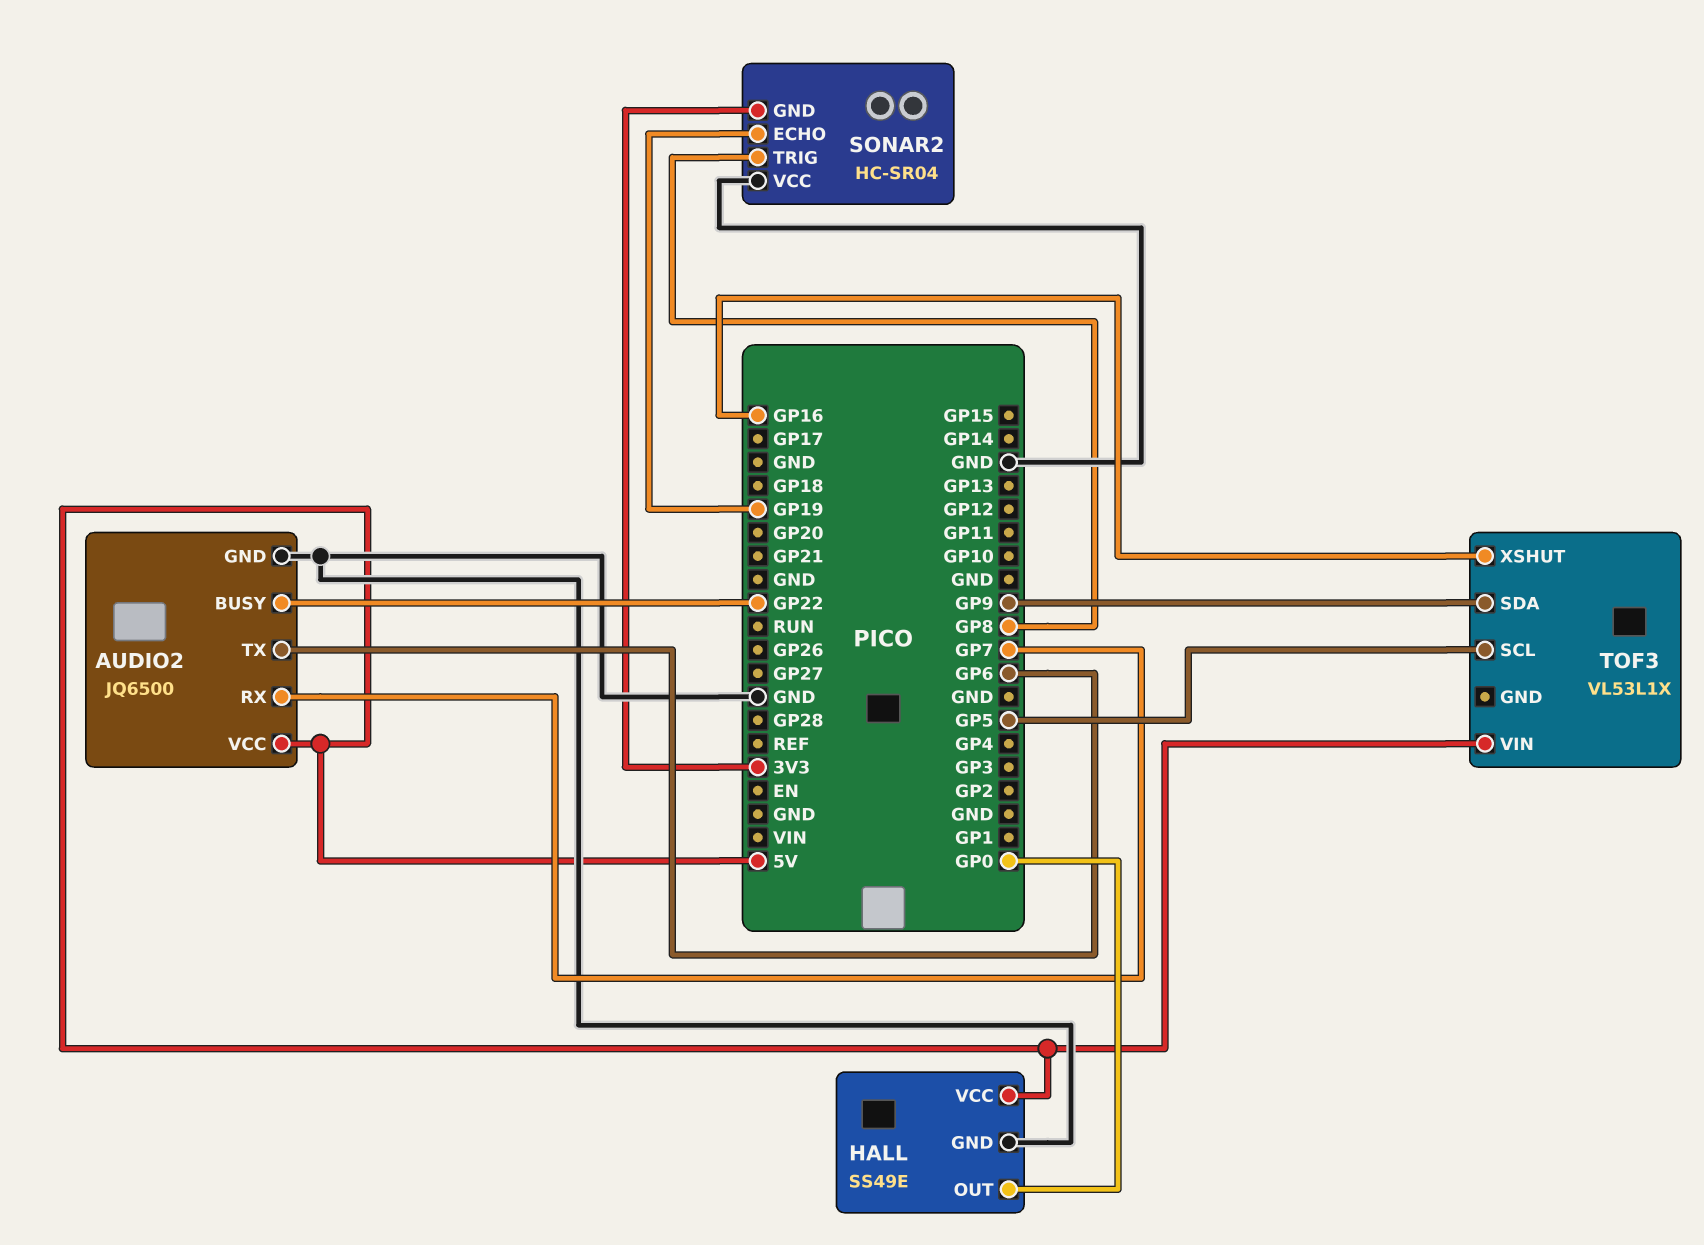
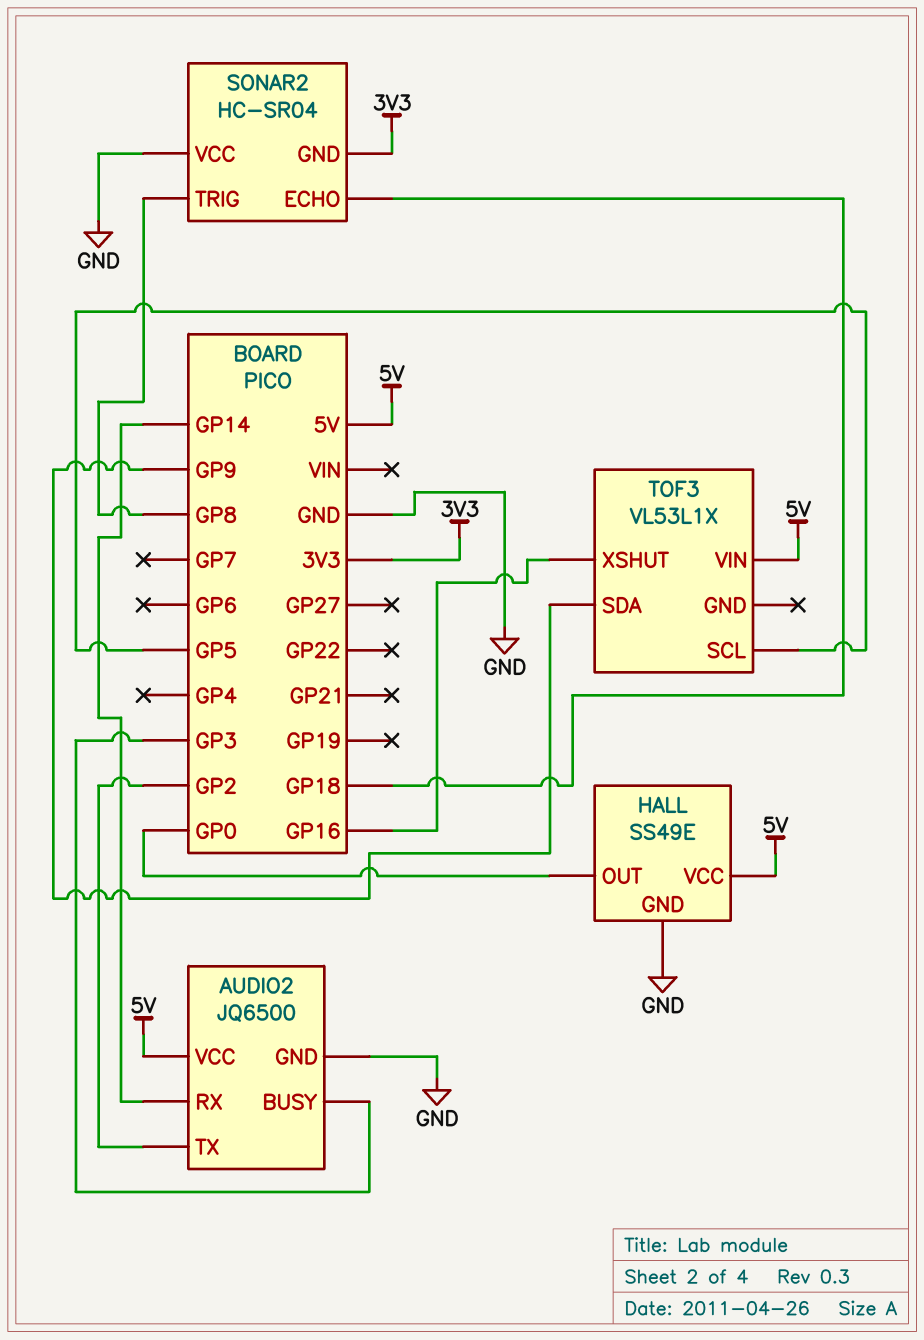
AUDIO2 pin BUSY: GP22 -> GP3
AUDIO2 pin RX: GP7 -> GP14
AUDIO2 pin TX: GP6 -> GP2
SONAR2 pin ECHO: GP19 -> GP18

